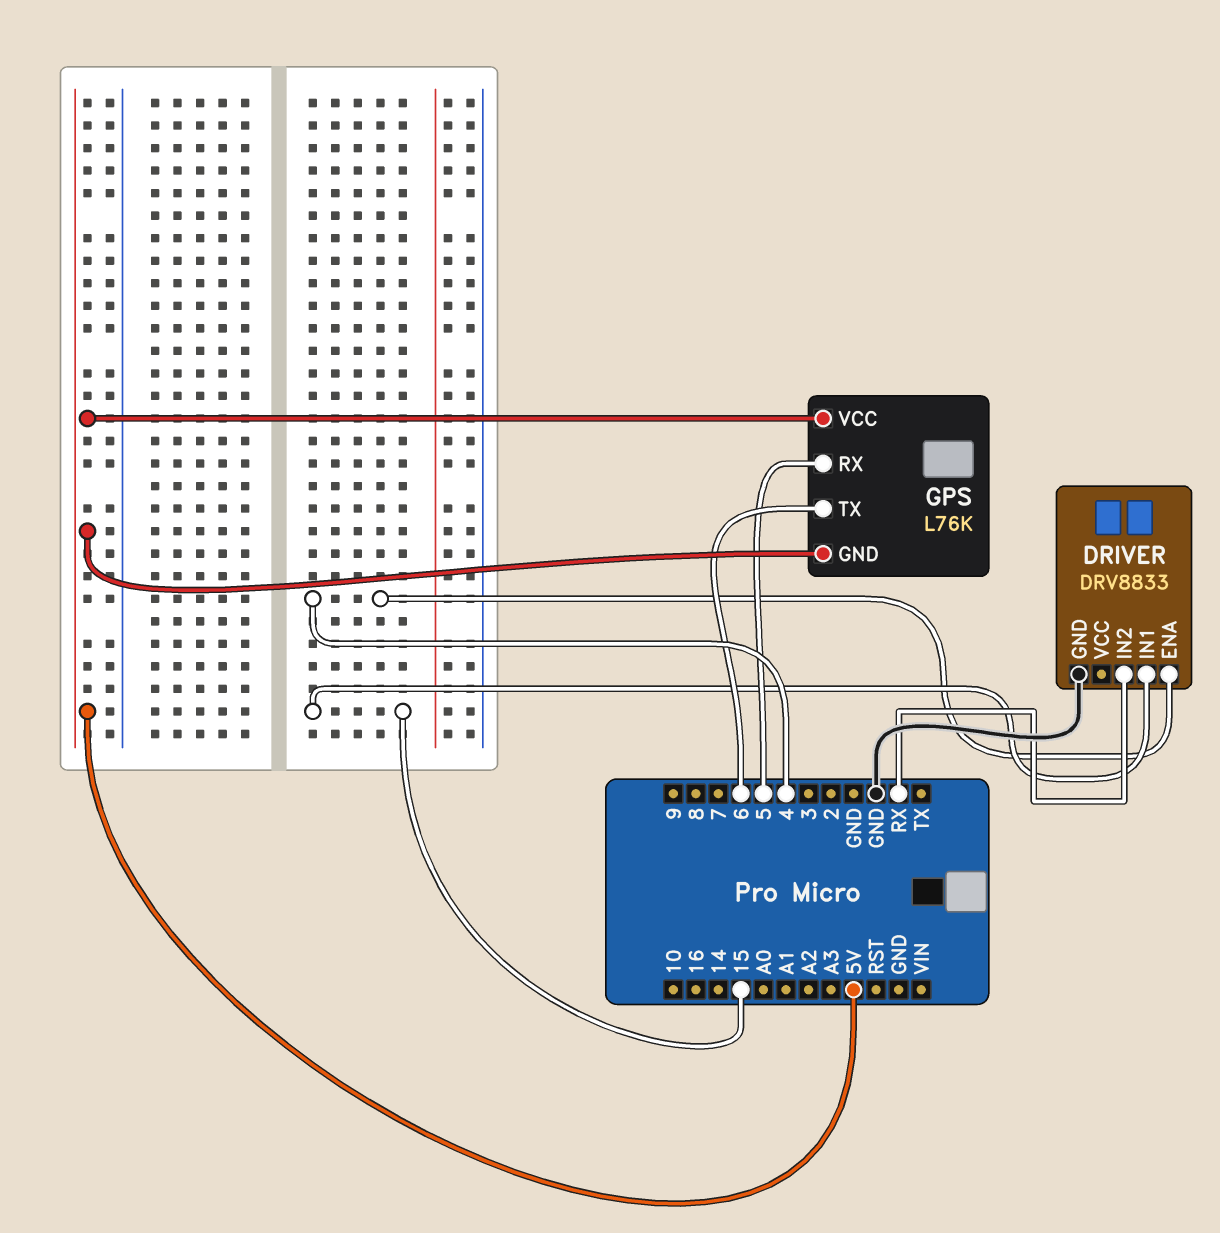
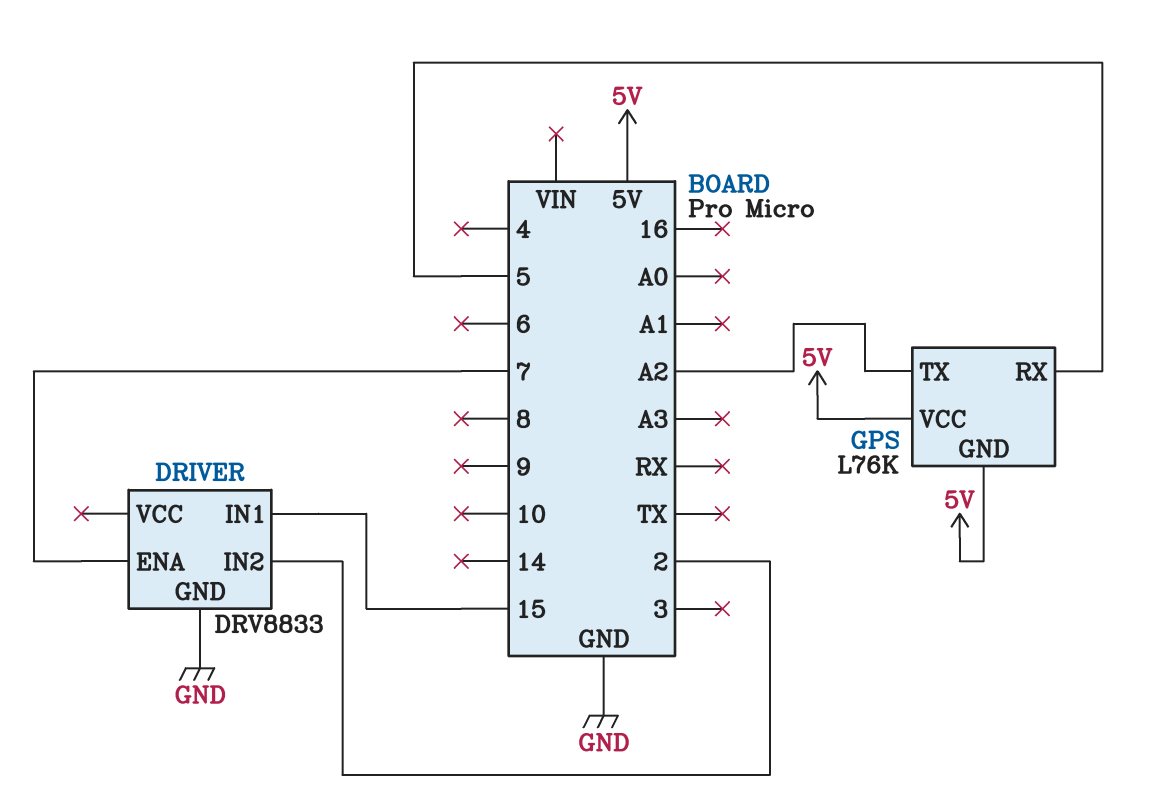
DRIVER pin ENA: 4 -> 7
DRIVER pin IN2: RX -> 2
GPS pin TX: 6 -> A2

